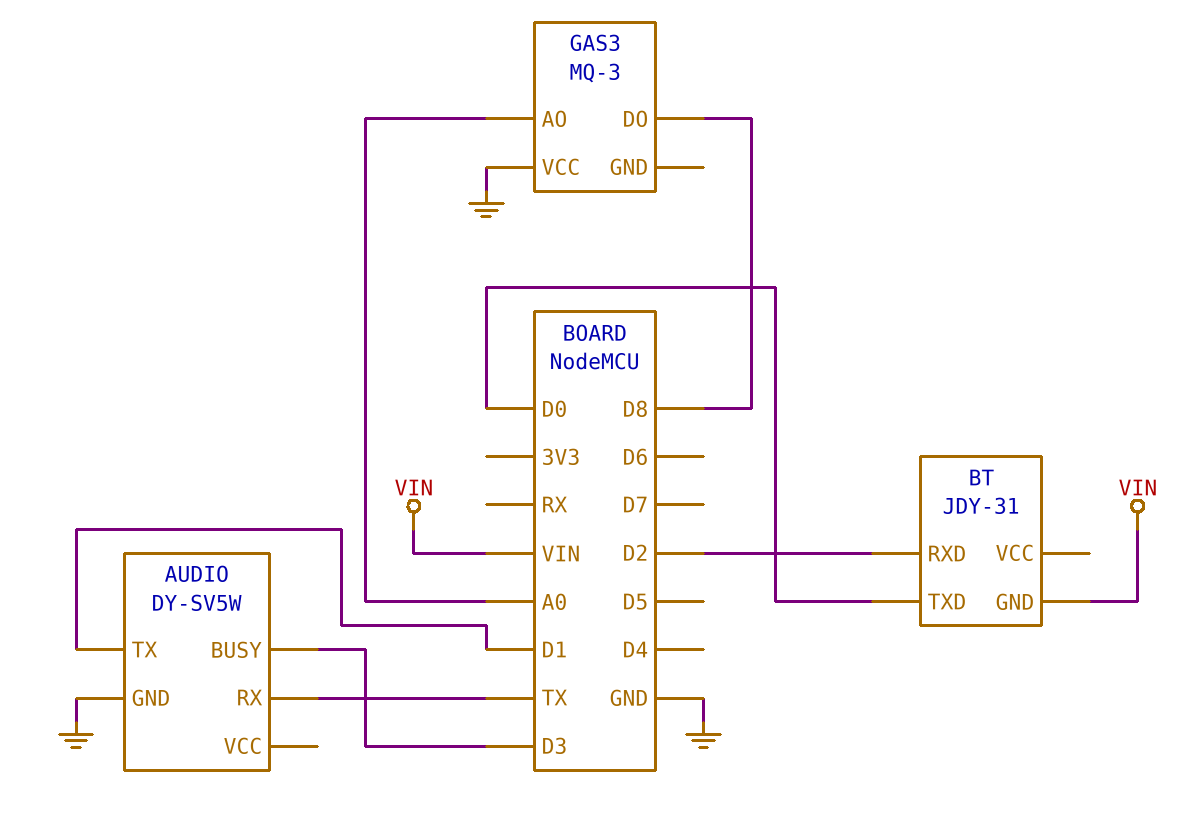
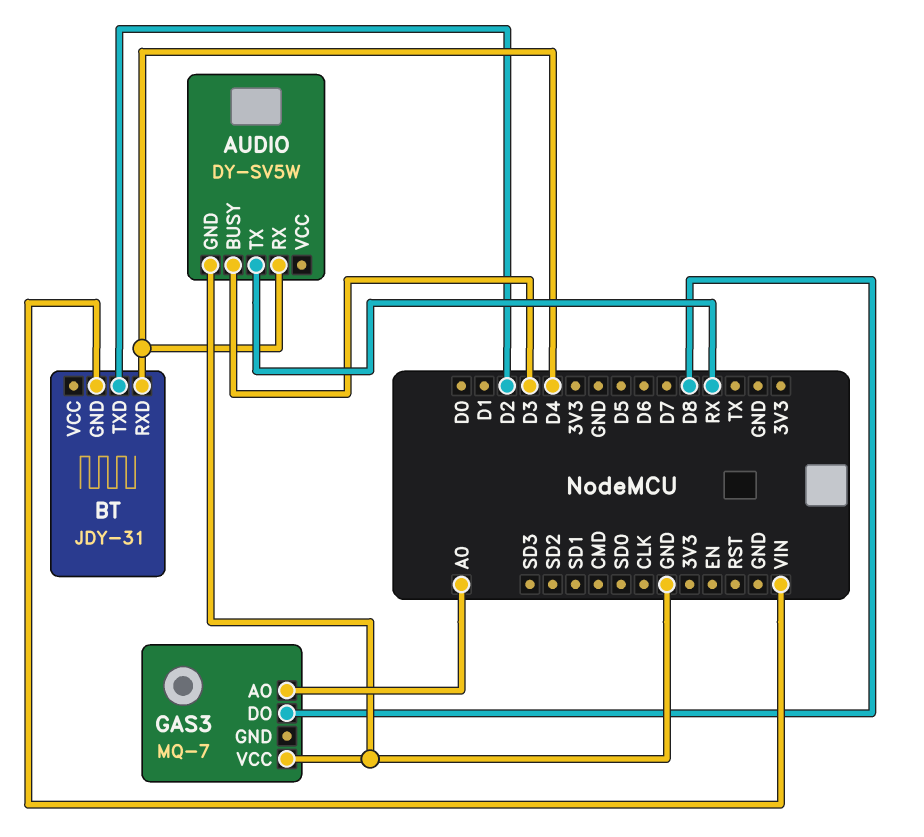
AUDIO pin RX: TX -> D4
AUDIO pin TX: D1 -> RX
BT pin RXD: D2 -> D4
BT pin TXD: D0 -> D2
GAS3: MQ-3 -> MQ-7

